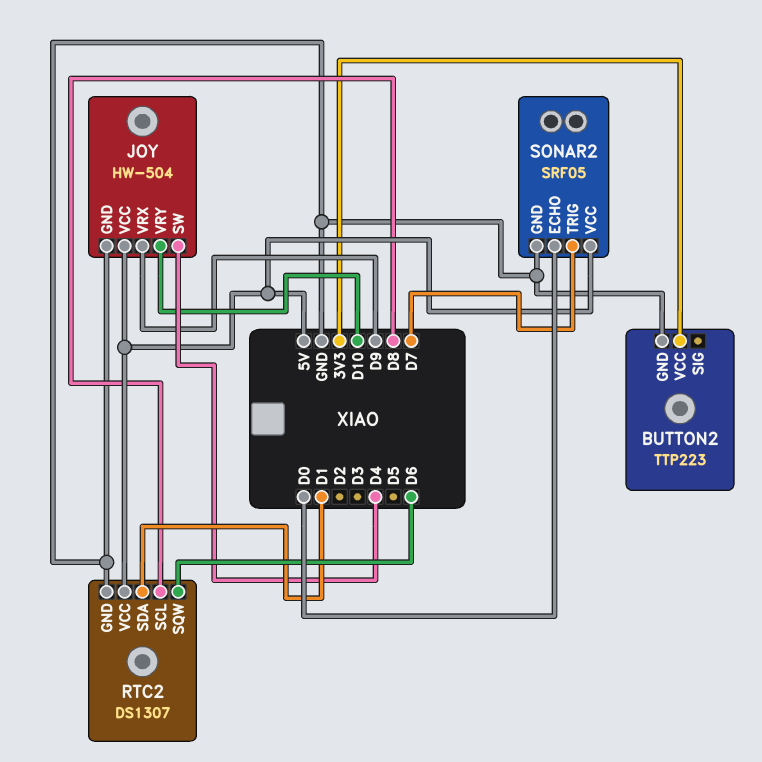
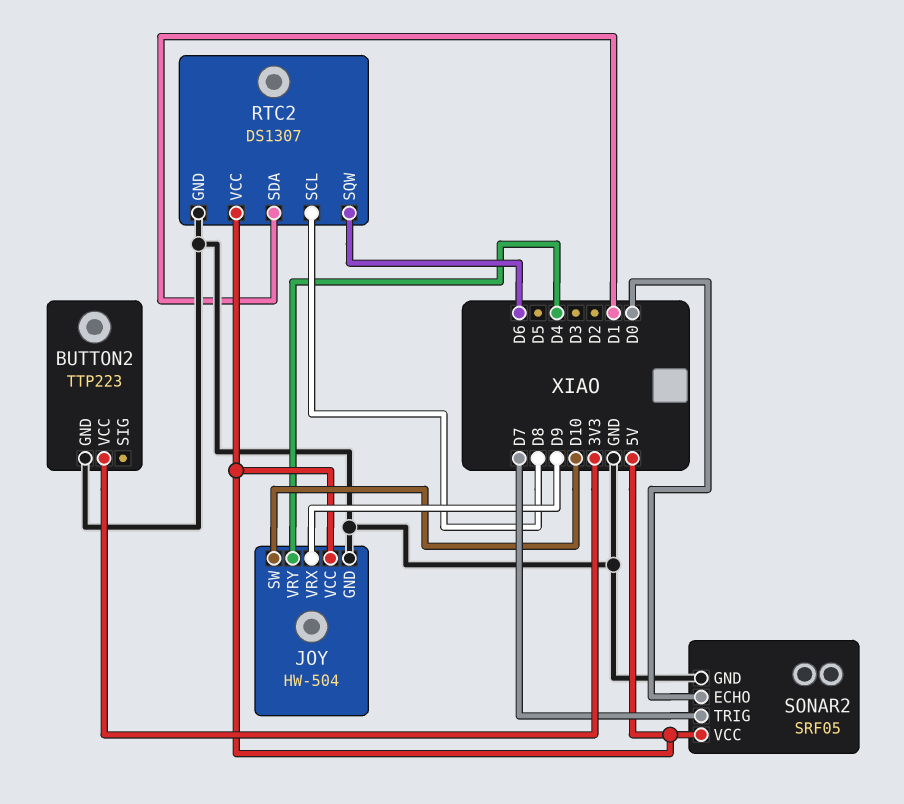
JOY pin SW: D4 -> D10
JOY pin VRY: D10 -> D4

